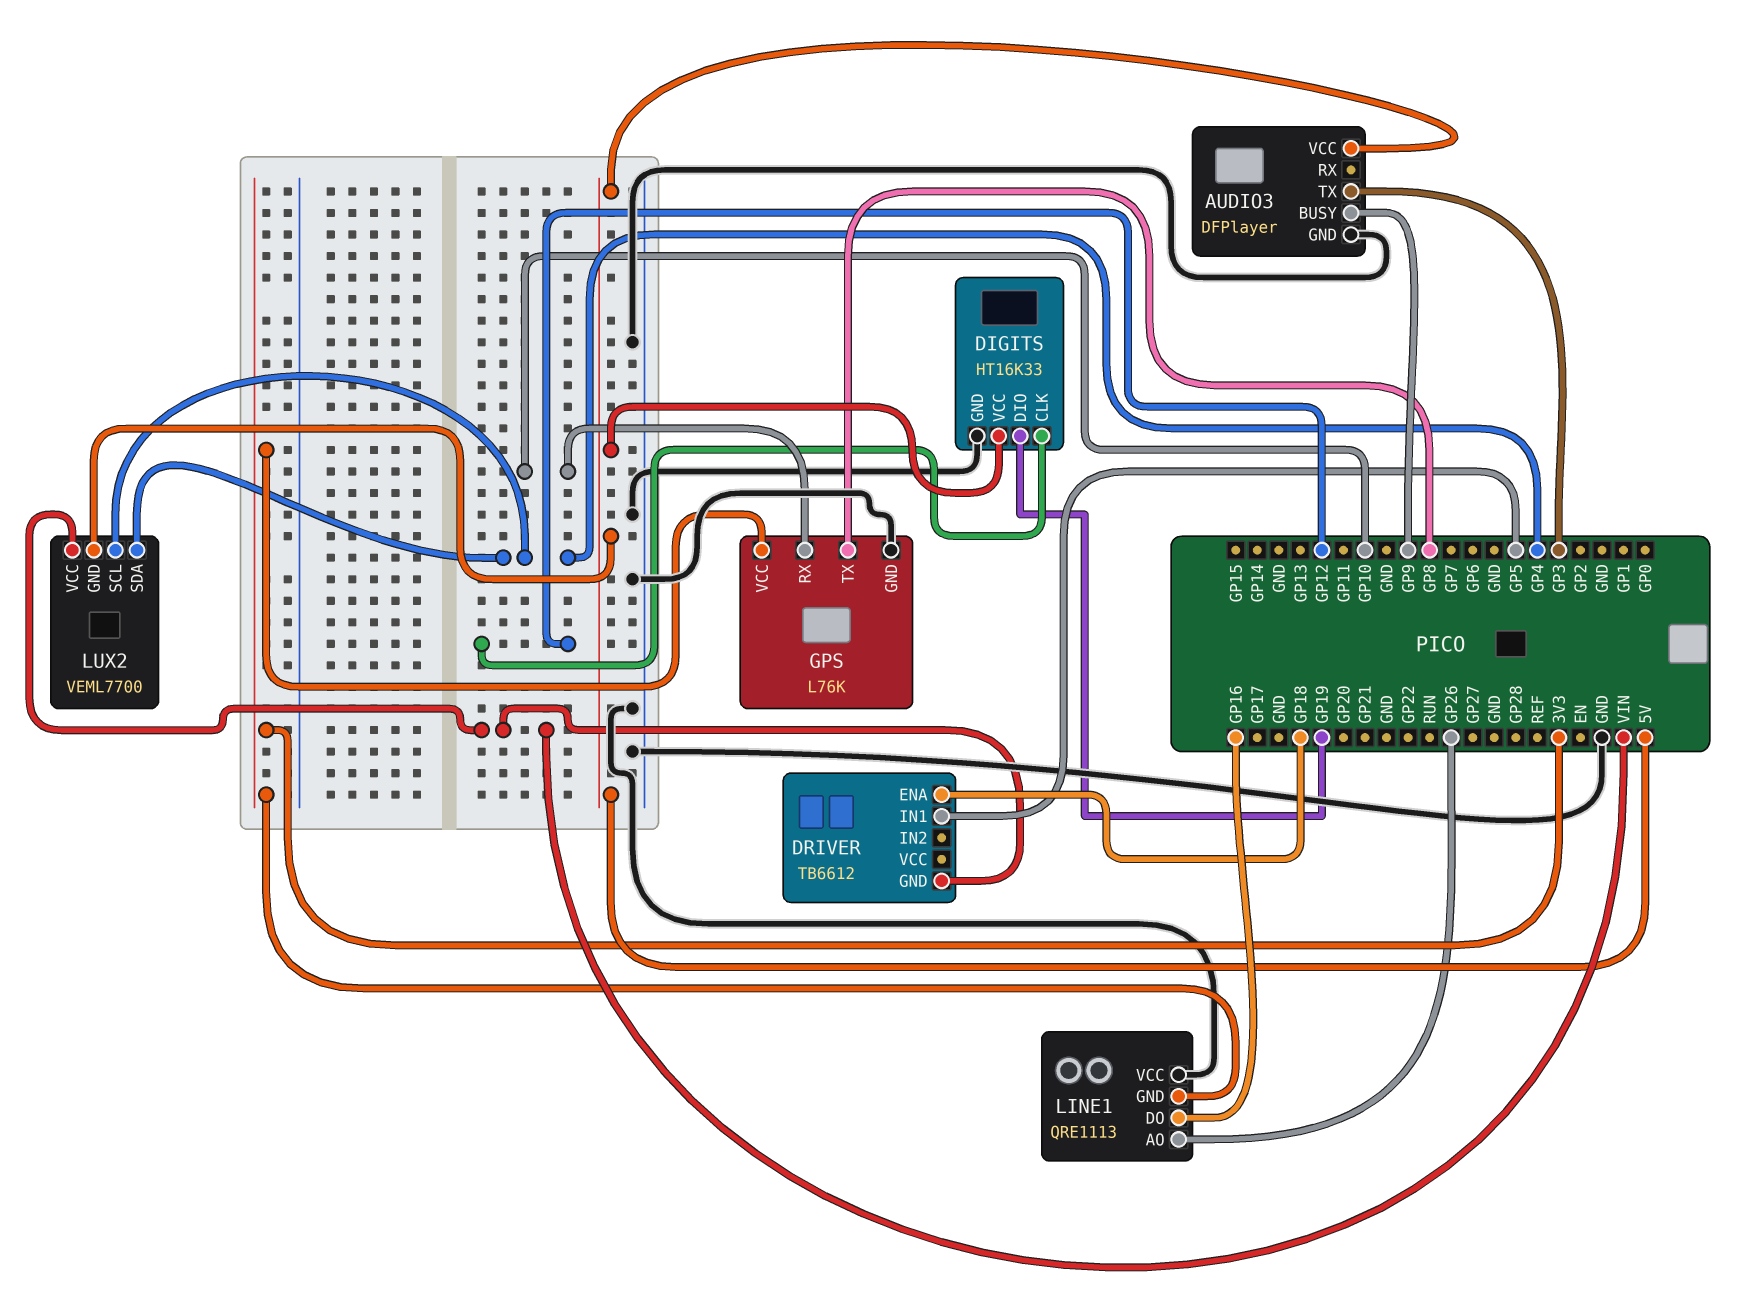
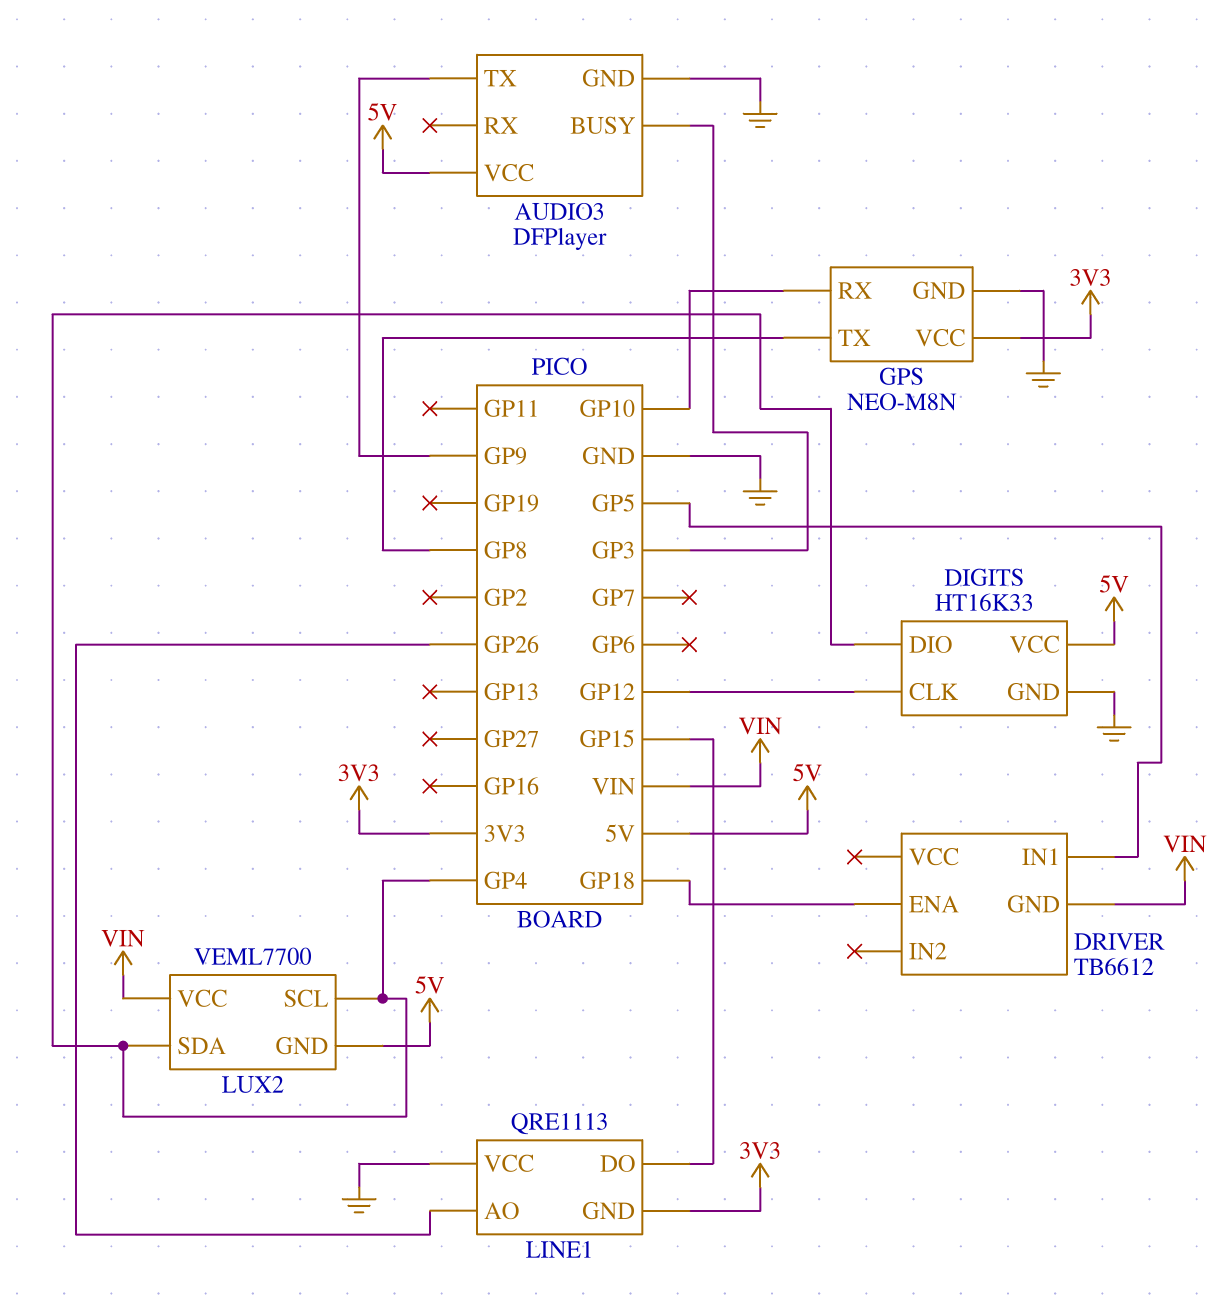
AUDIO3 pin BUSY: GP9 -> GP3
AUDIO3 pin TX: GP3 -> GP9
DIGITS pin DIO: GP19 -> GP4
GPS: L76K -> NEO-M8N
LINE1 pin DO: GP16 -> GP15

